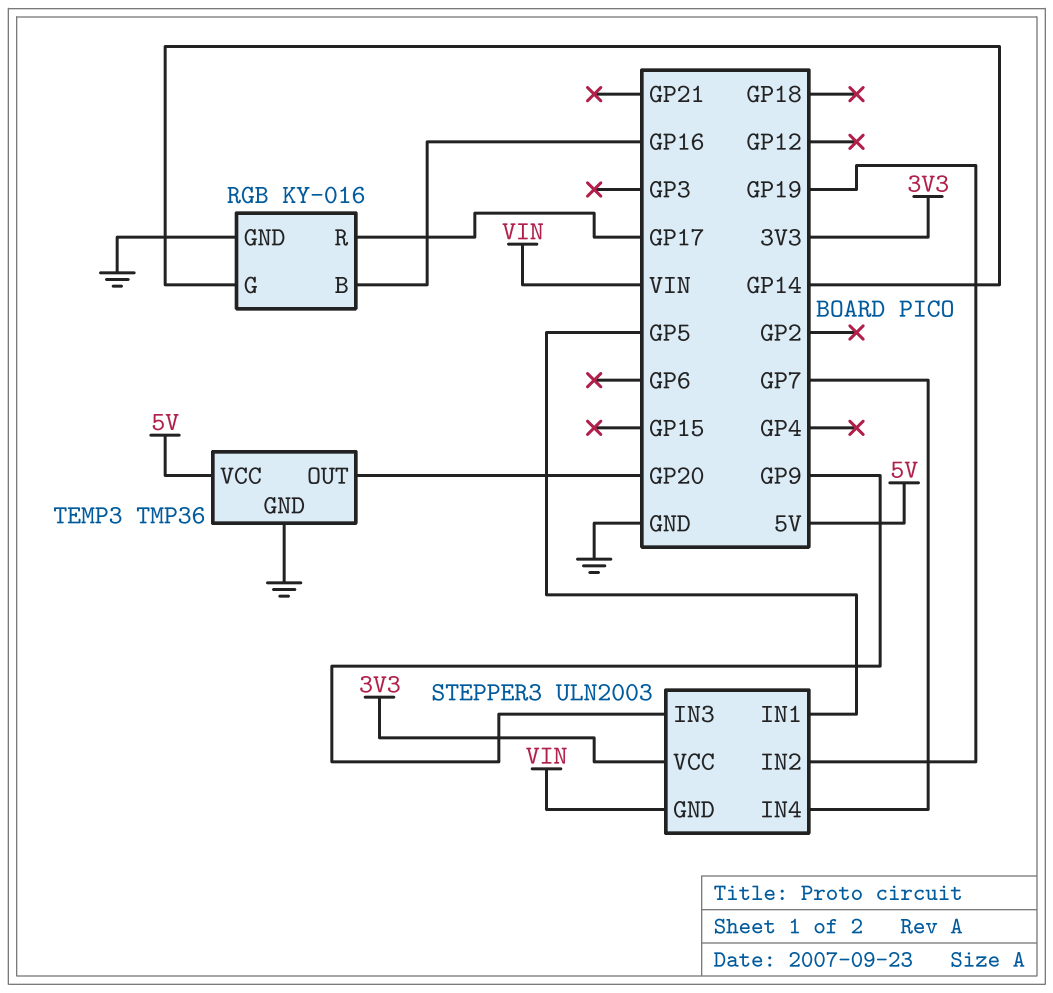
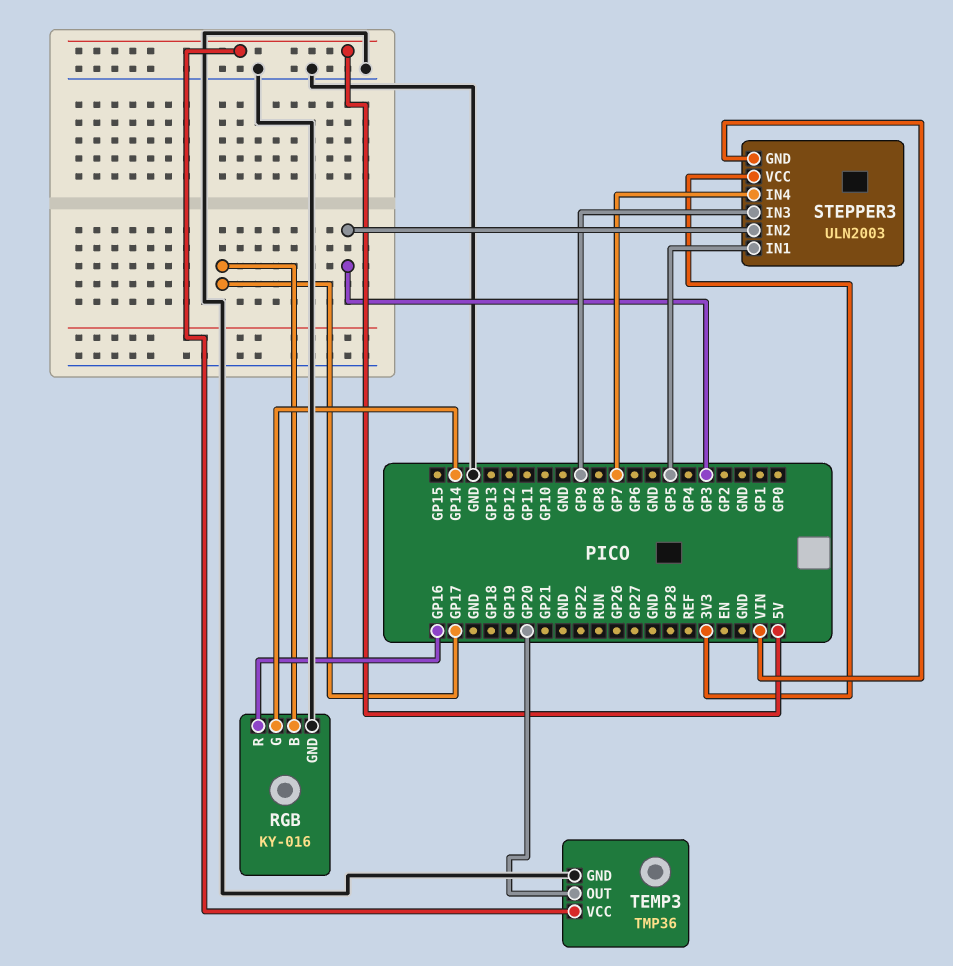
RGB pin B: GP16 -> GP17
RGB pin R: GP17 -> GP16
STEPPER3 pin IN2: GP19 -> GP3

